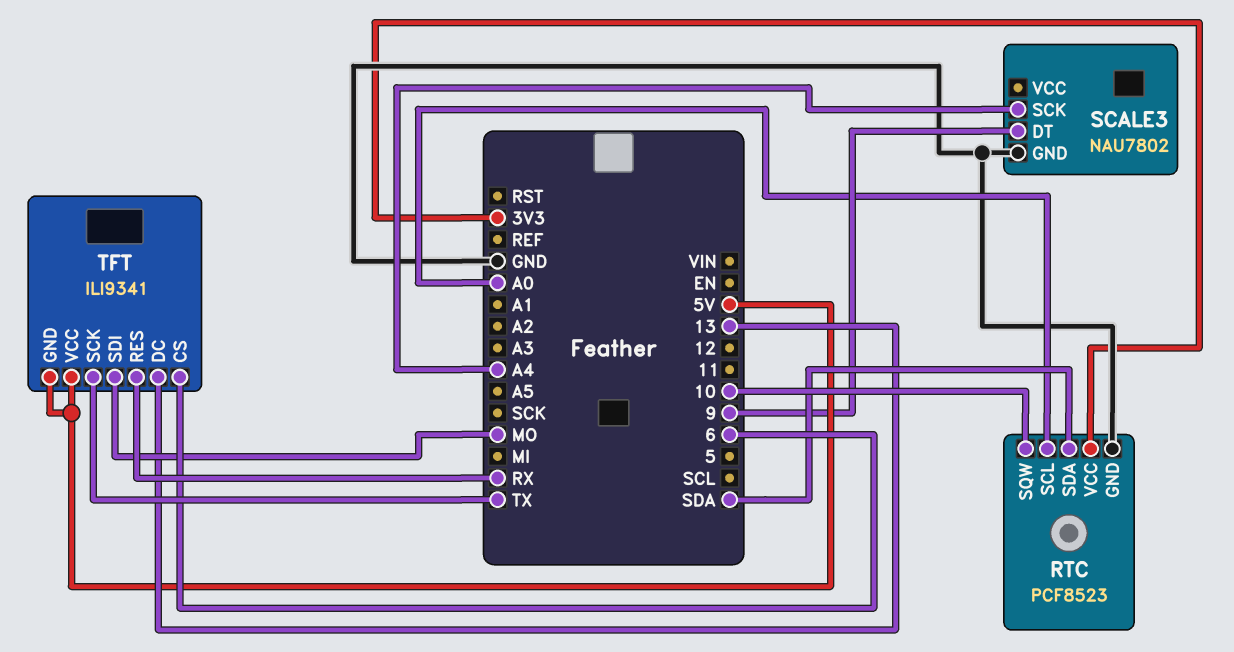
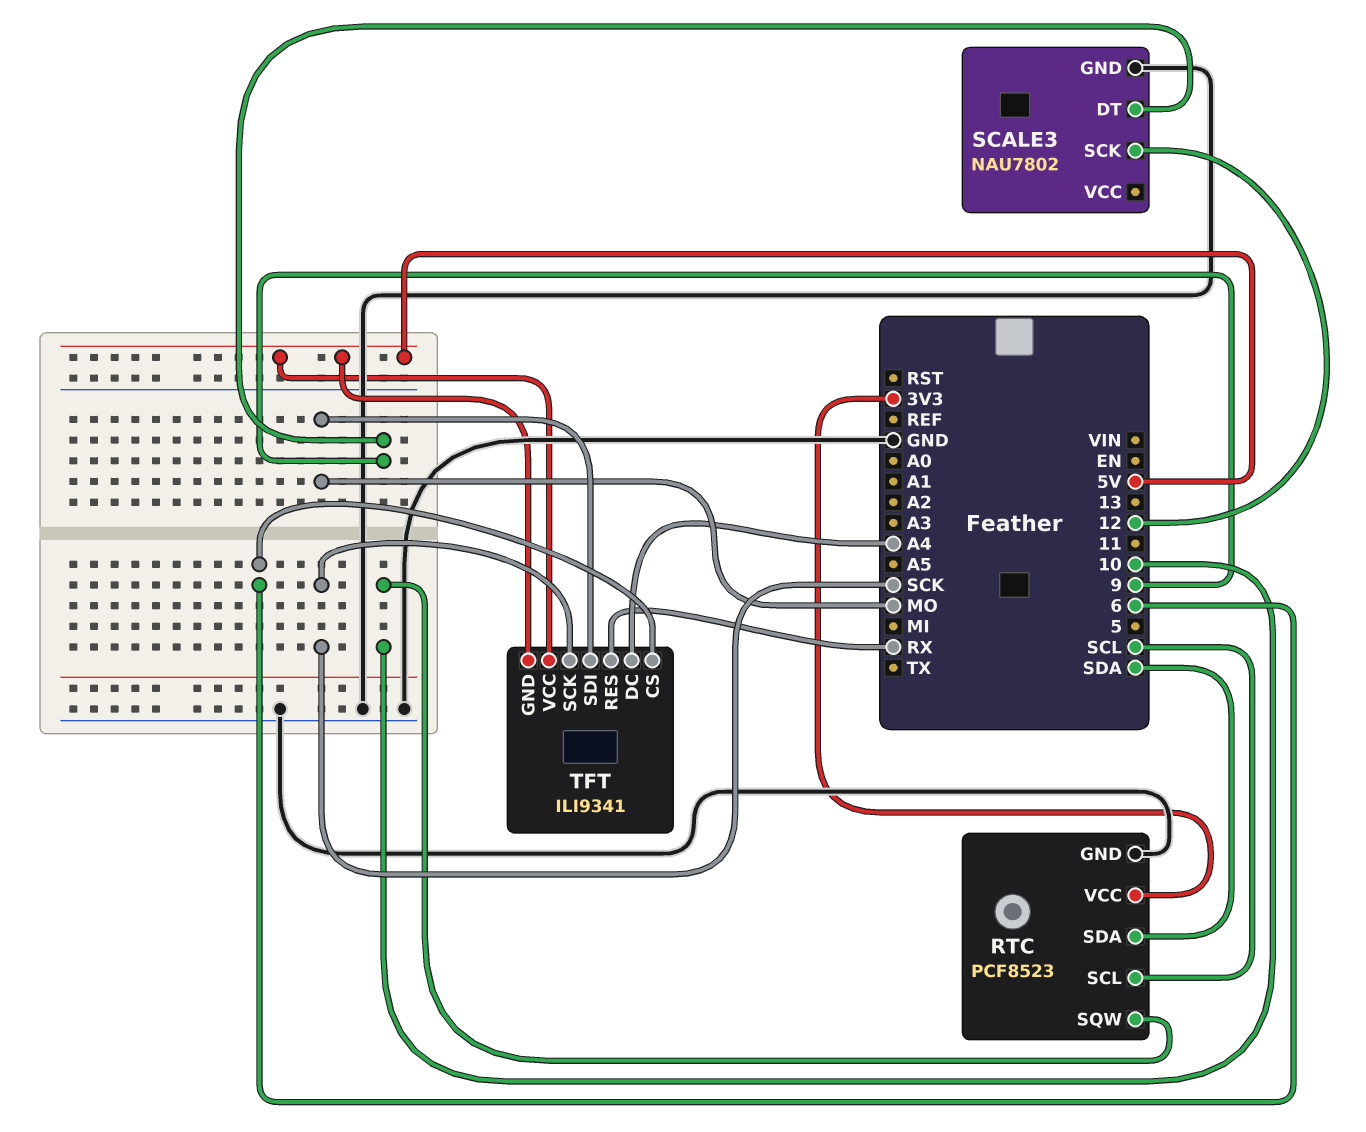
RTC pin SCL: A0 -> SCL
SCALE3 pin SCK: A4 -> 12
TFT pin DC: 13 -> A4
TFT pin SCK: TX -> SCK

